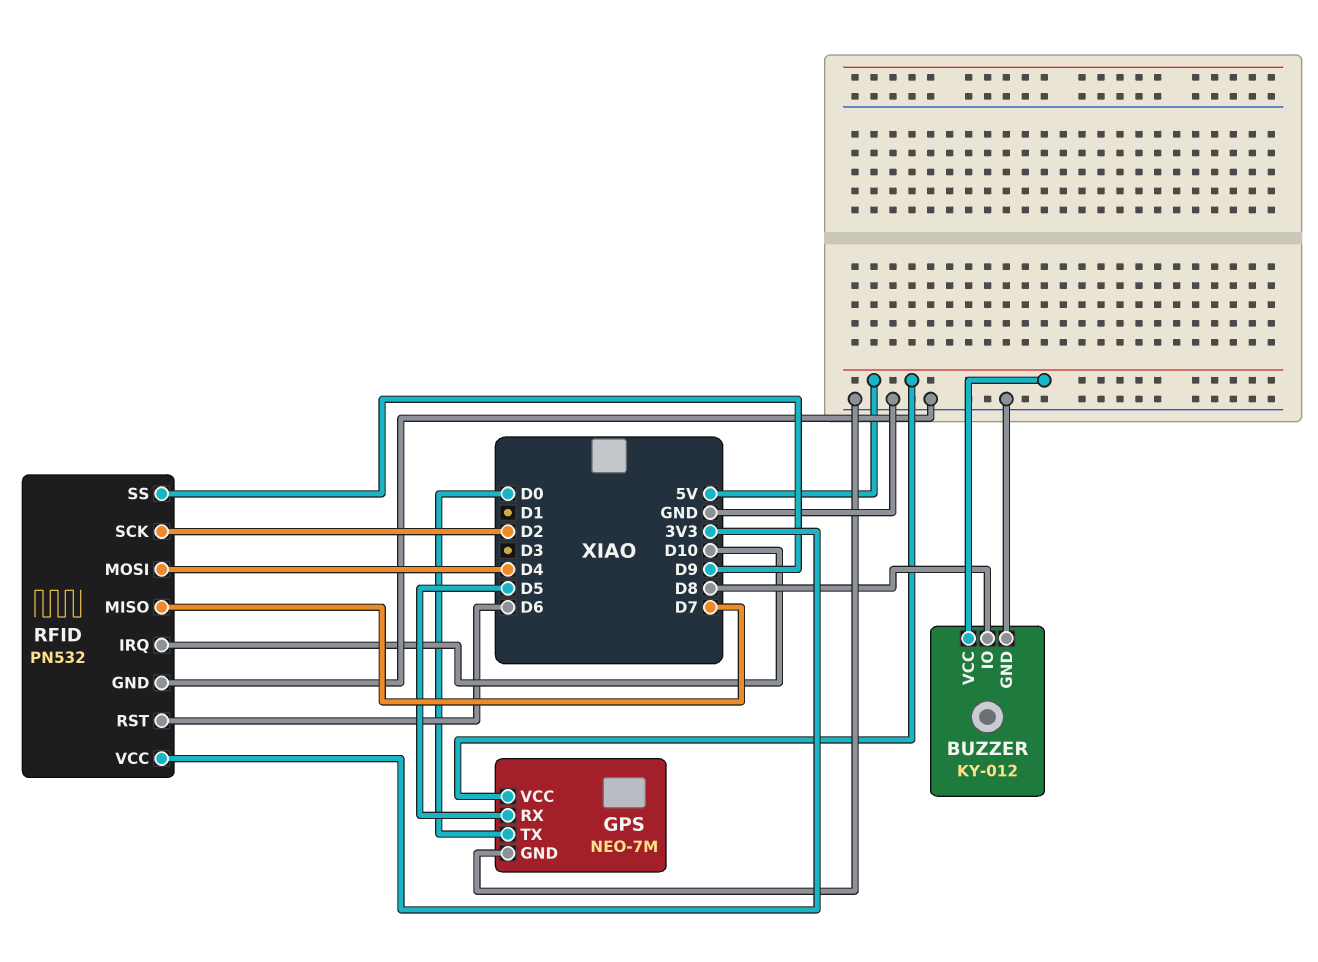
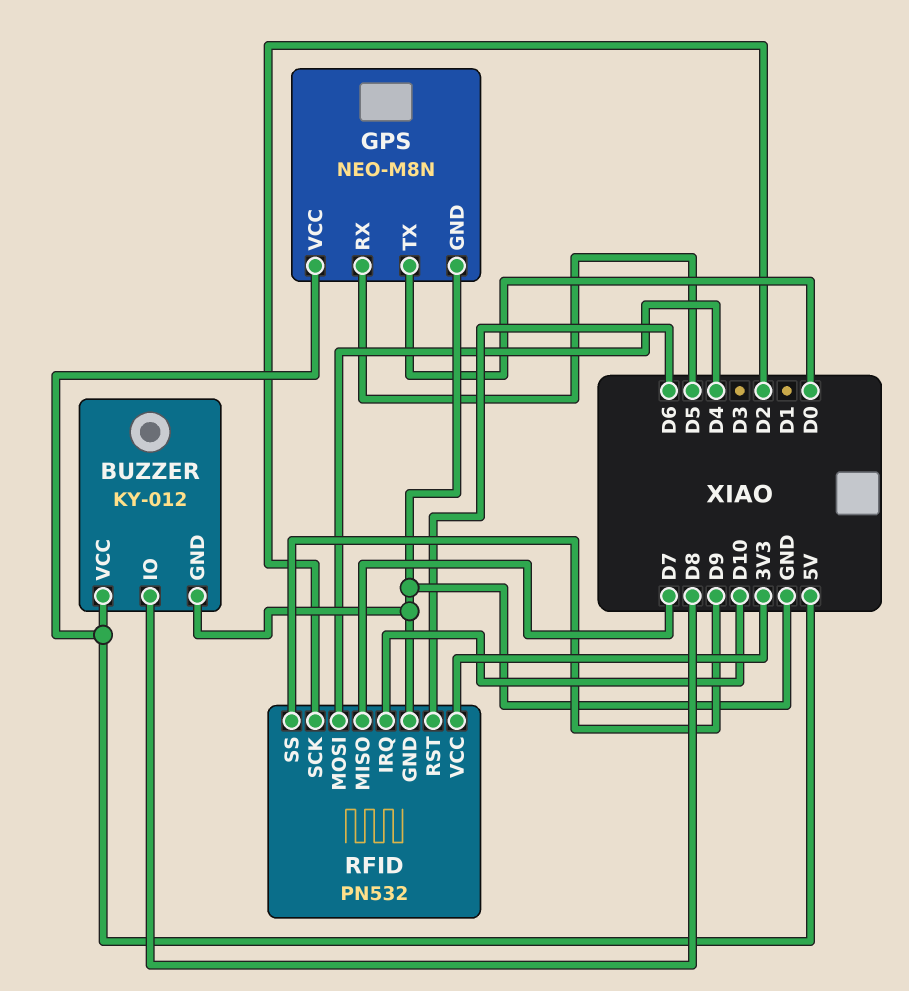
GPS: NEO-7M -> NEO-M8N

